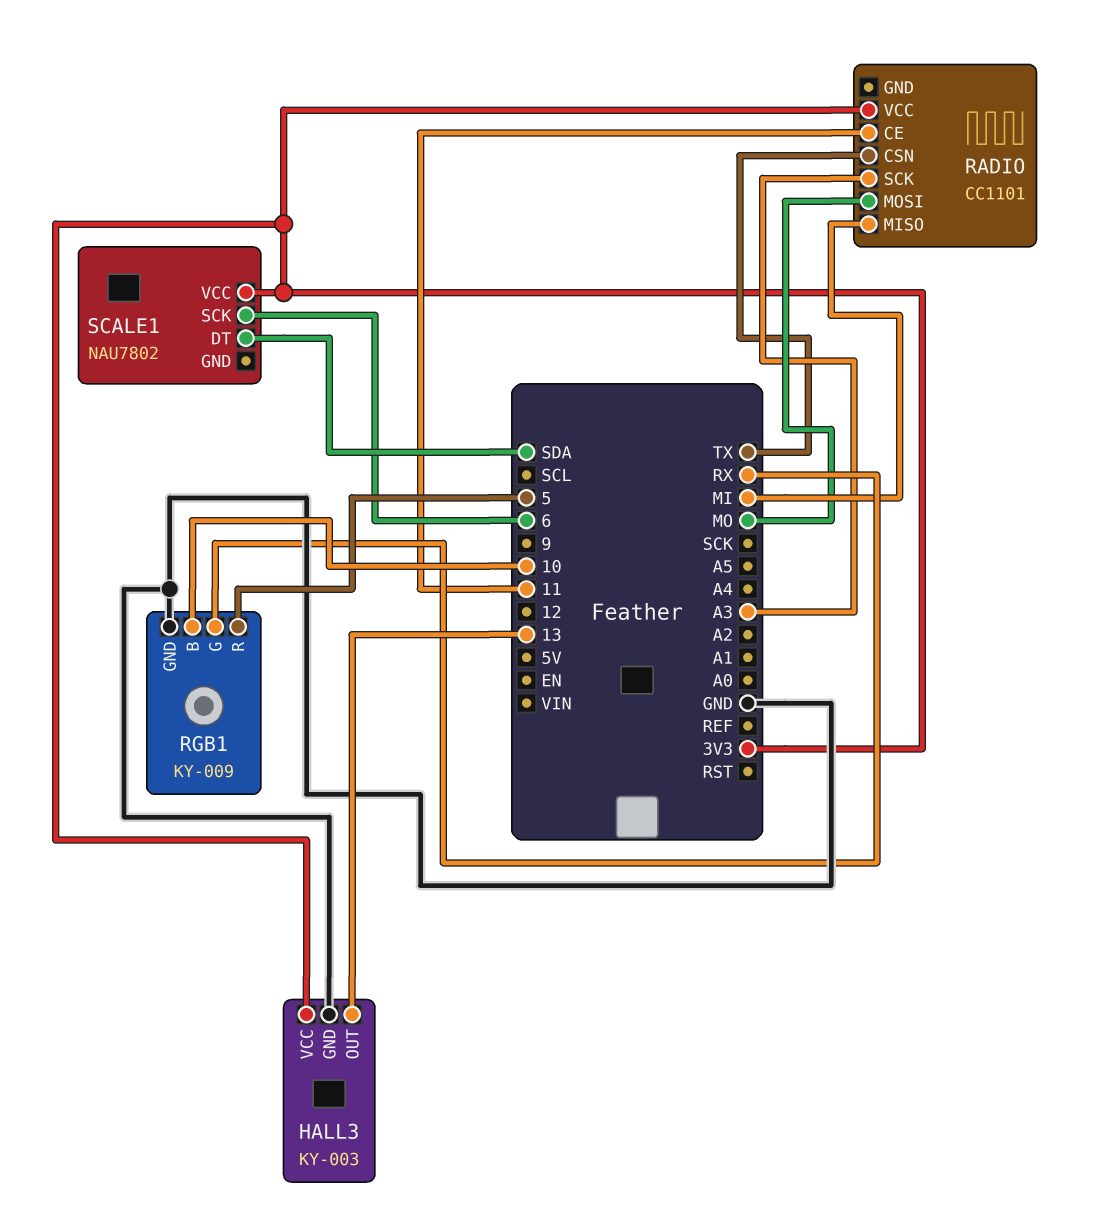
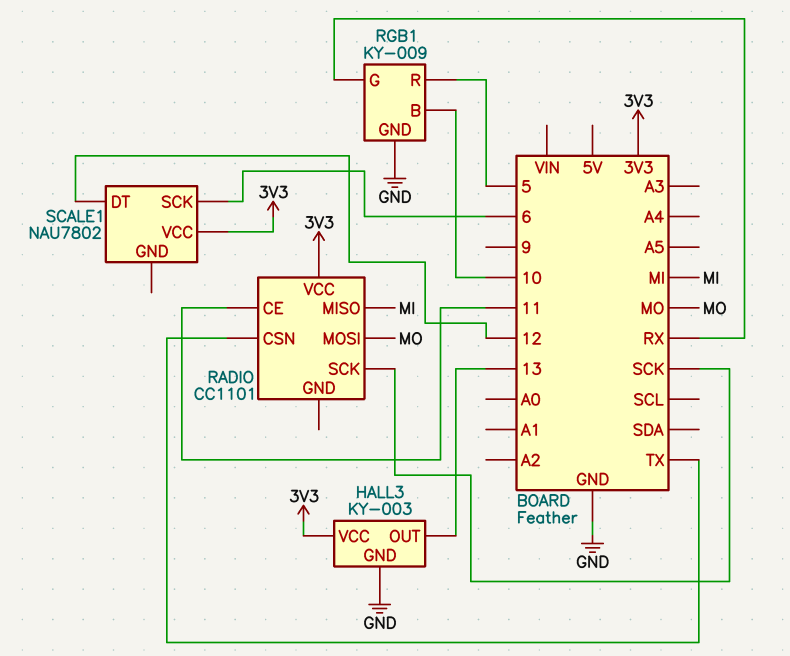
RADIO pin SCK: A3 -> SCK
SCALE1 pin DT: SDA -> 12

